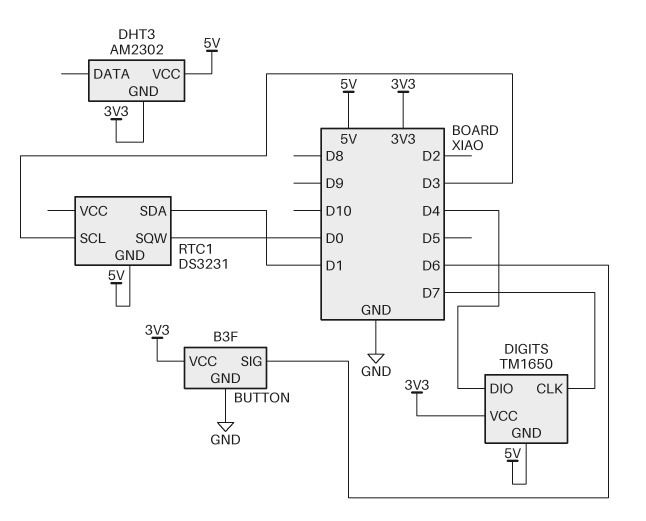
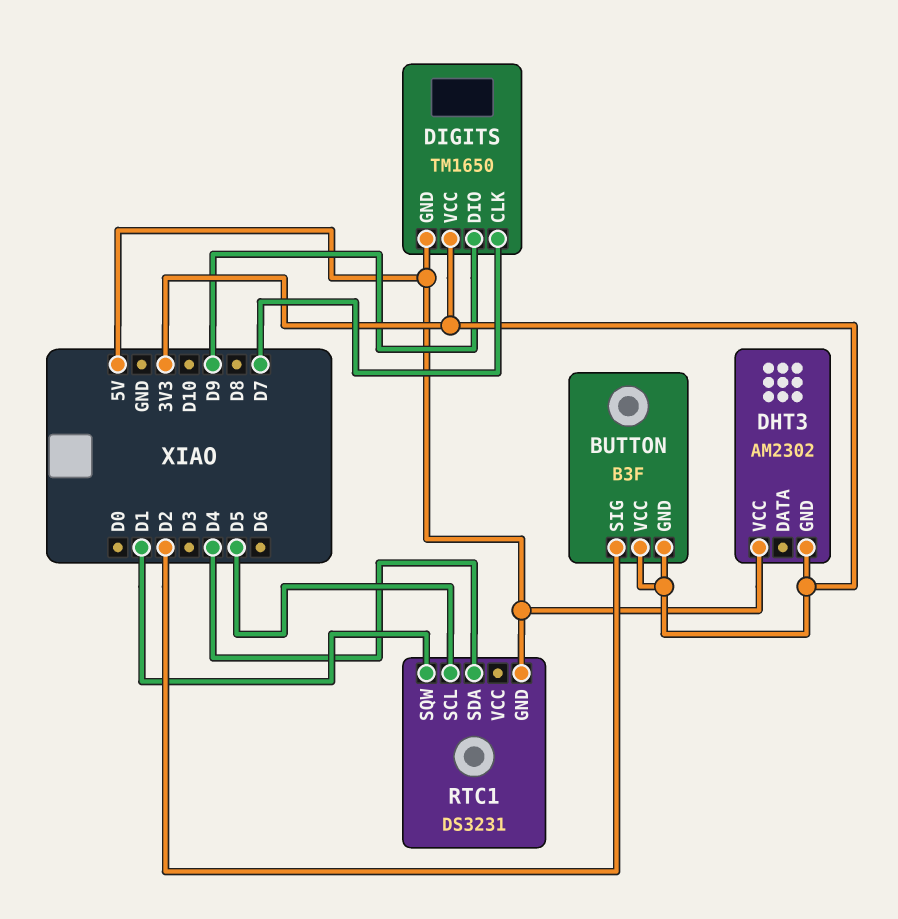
BUTTON pin GND: GND -> 3V3
BUTTON pin SIG: D6 -> D2
DIGITS pin DIO: D4 -> D9
RTC1 pin SCL: D3 -> D5
RTC1 pin SDA: D1 -> D4
RTC1 pin SQW: D0 -> D1

